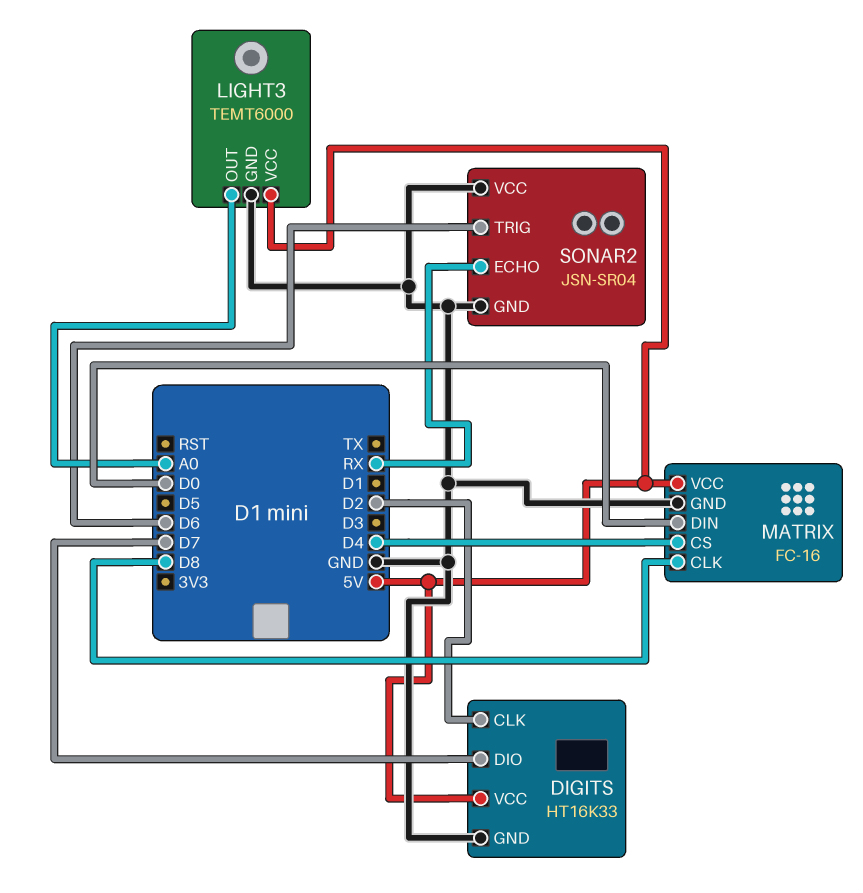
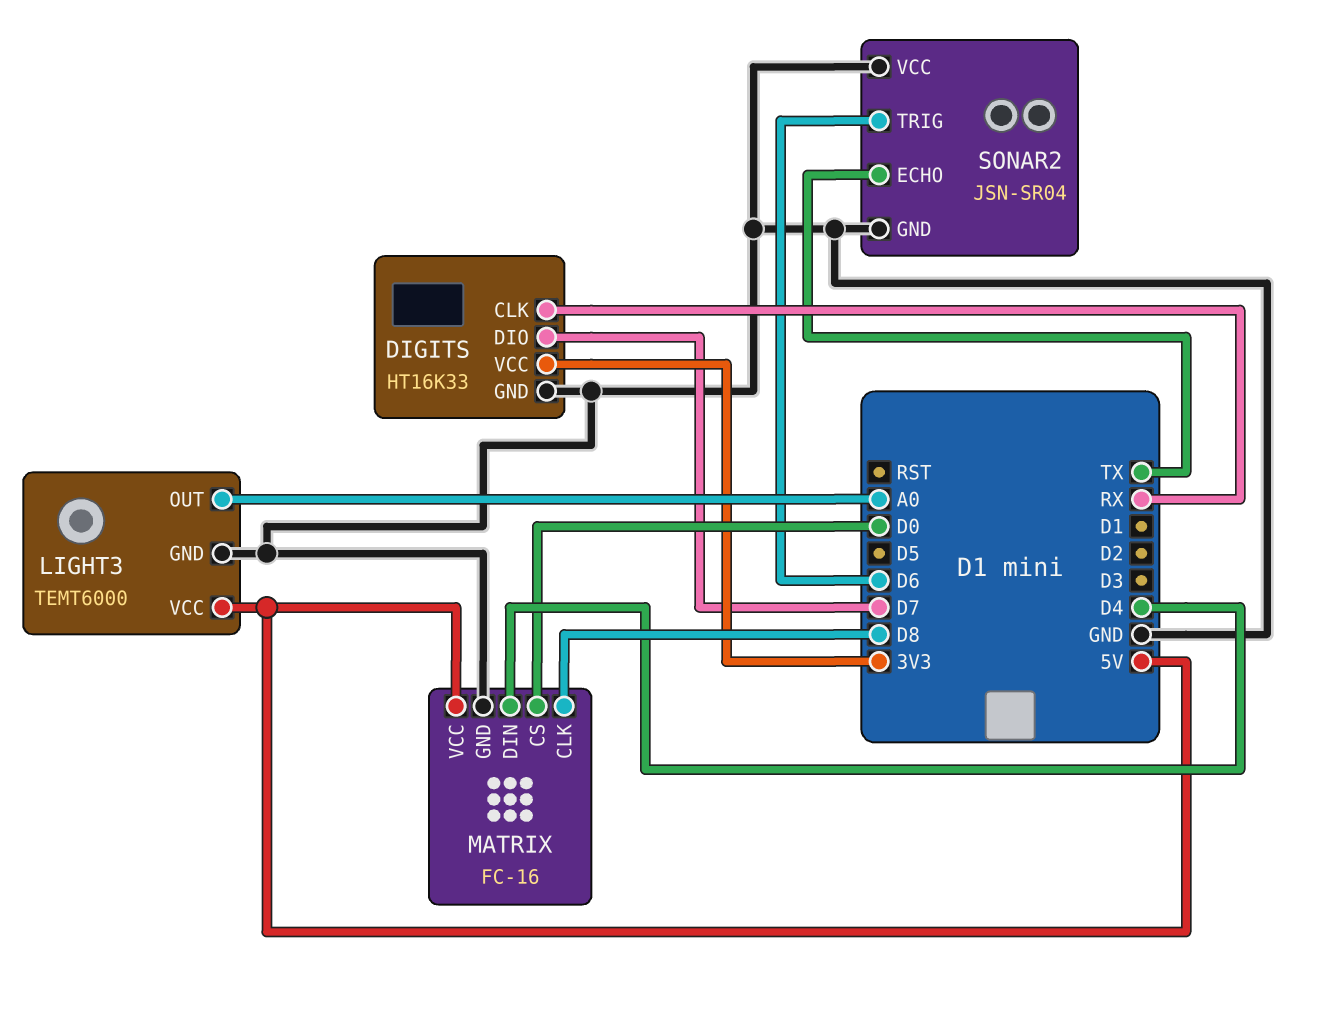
DIGITS pin CLK: D2 -> RX
DIGITS pin VCC: 5V -> 3V3
MATRIX pin CS: D4 -> D0
MATRIX pin DIN: D0 -> D4
SONAR2 pin ECHO: RX -> TX

